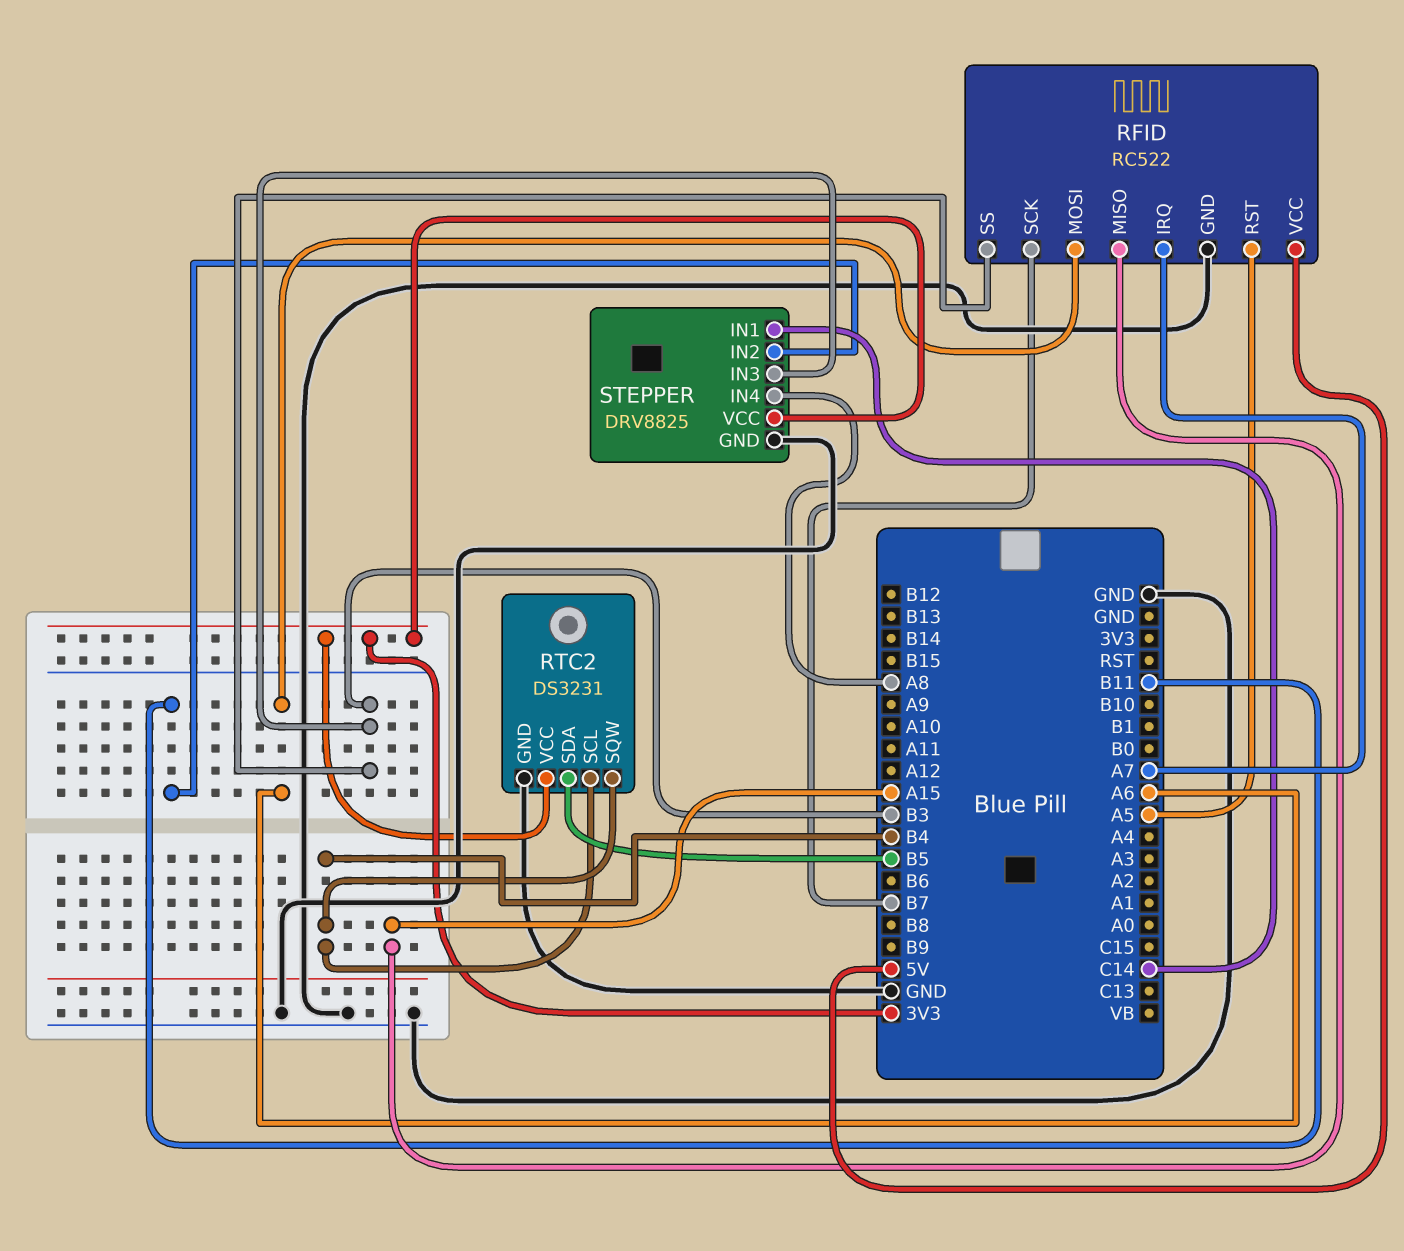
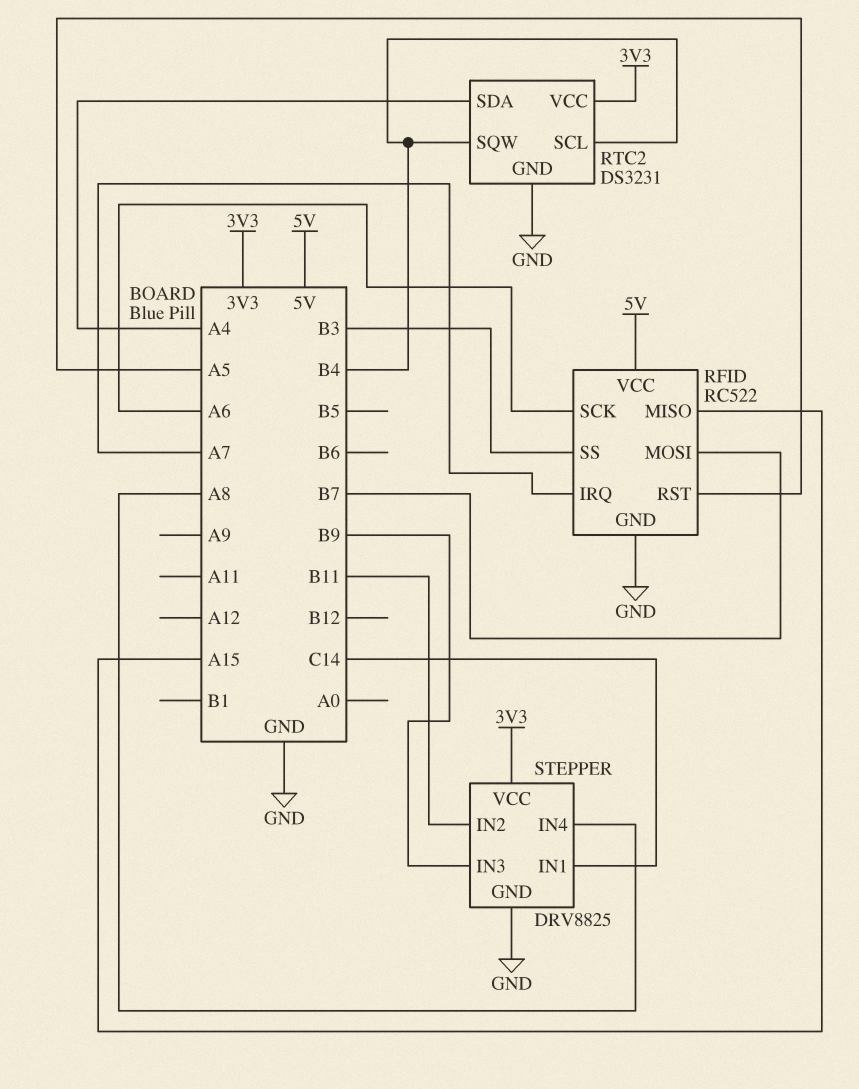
RFID pin MOSI: A6 -> B7
RFID pin SCK: B7 -> A6
RTC2 pin SDA: B5 -> A4
STEPPER pin IN3: B3 -> B9

